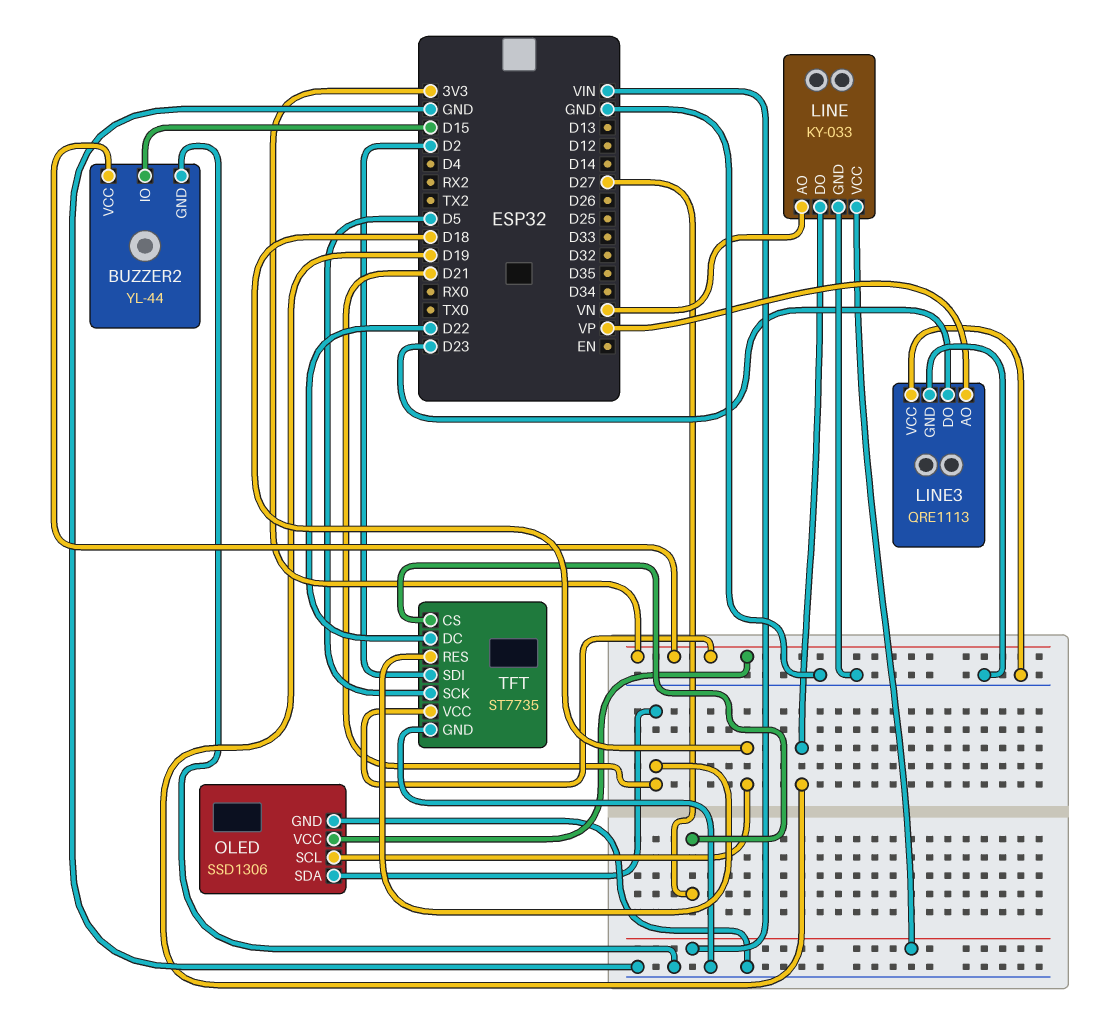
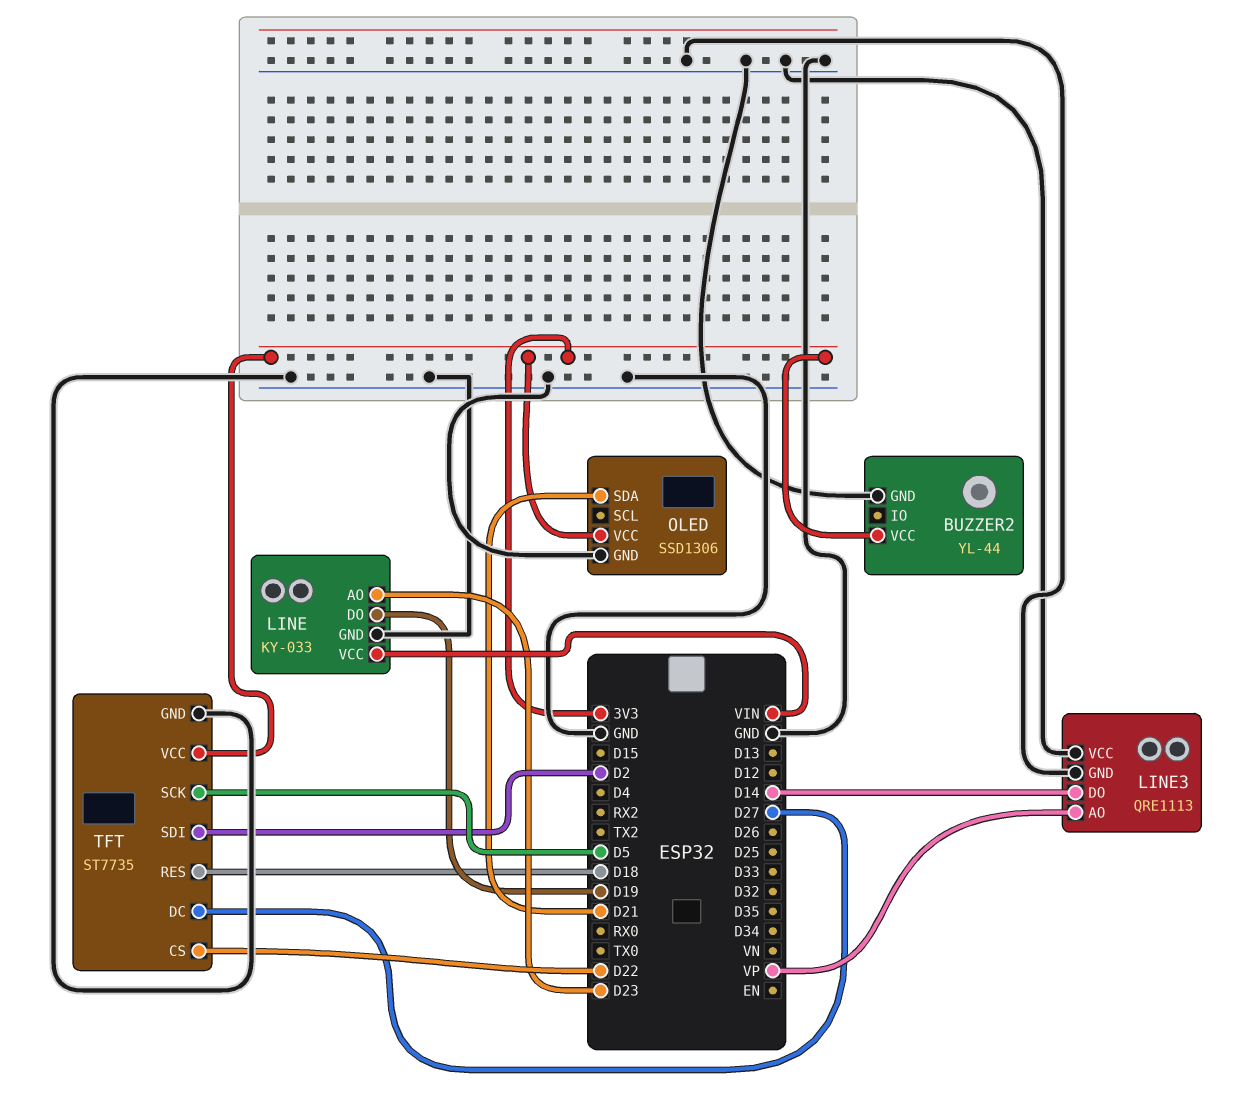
BUZZER2 pin IO: D15 -> none
LINE pin AO: VN -> D23
LINE3 pin DO: D23 -> D14
OLED pin SCL: D18 -> none
TFT pin CS: D27 -> D22
TFT pin DC: D22 -> D27
TFT pin RES: D21 -> D18

